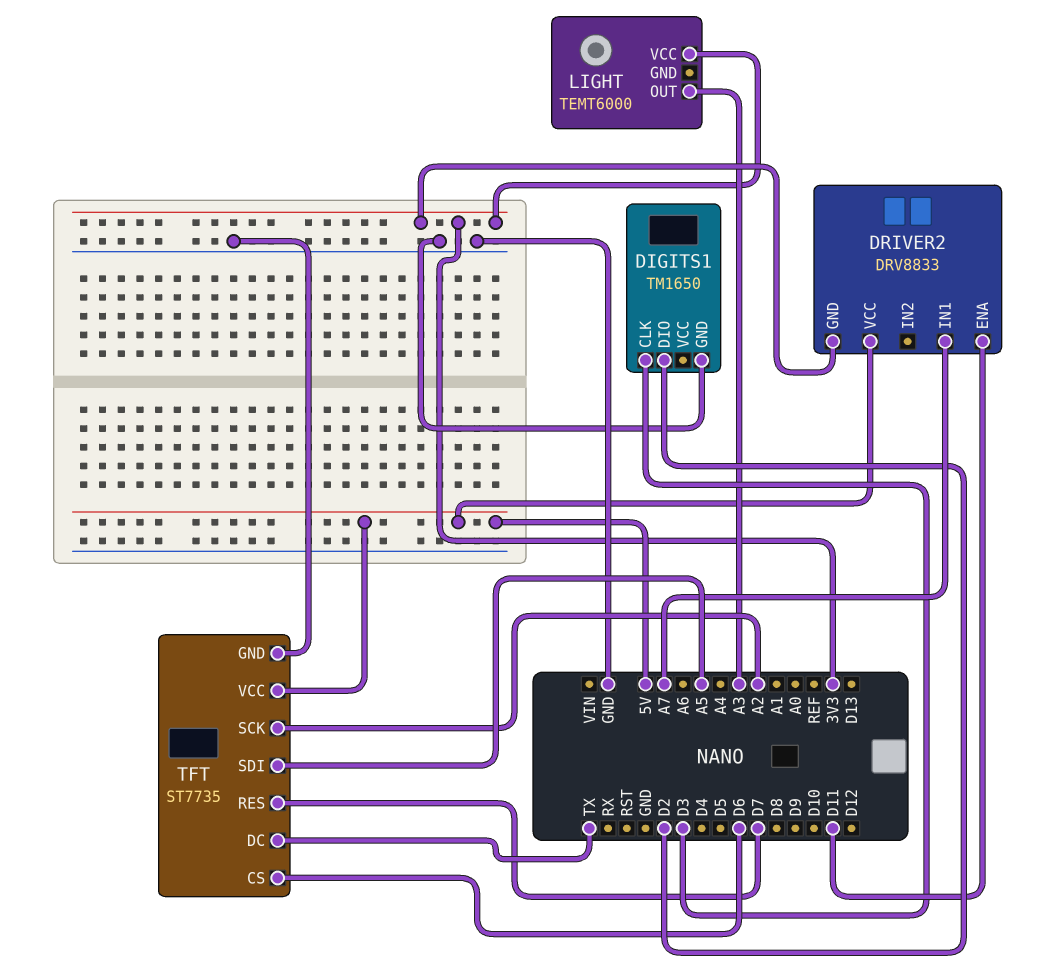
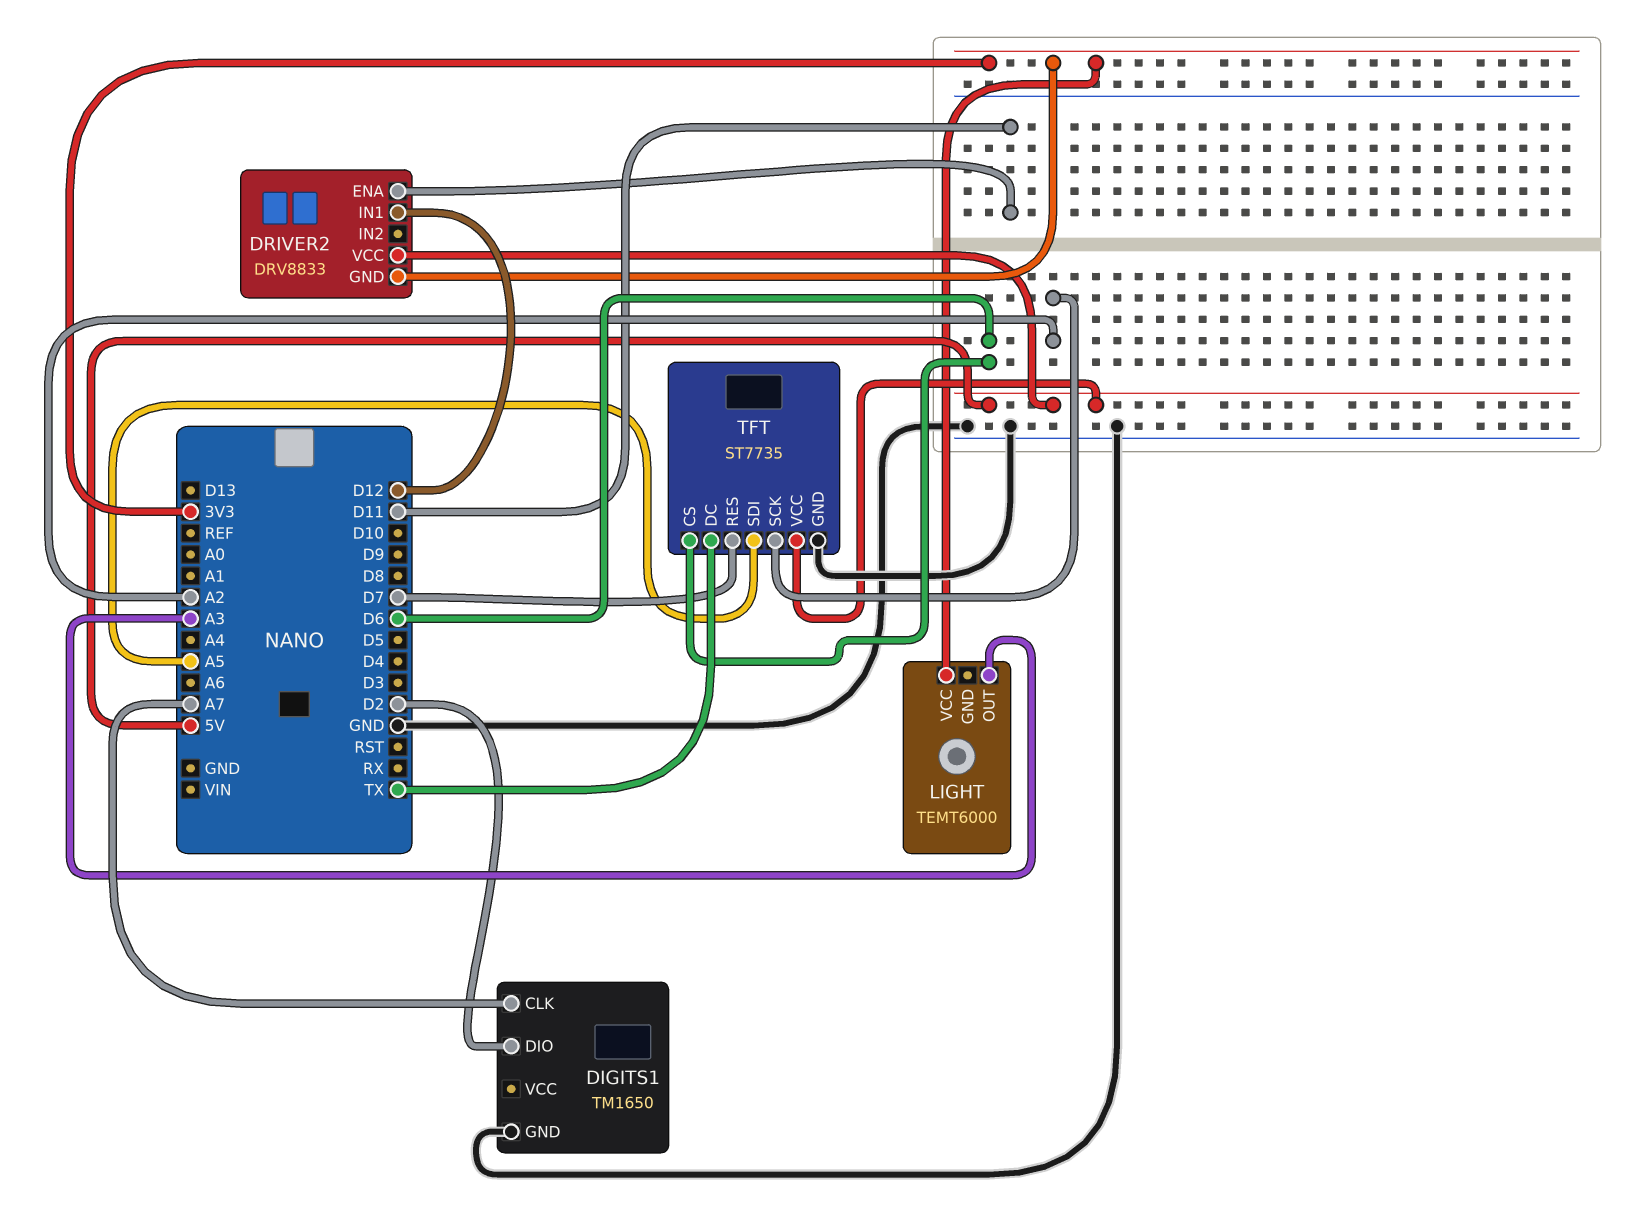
DIGITS1 pin CLK: D3 -> A7
DRIVER2 pin IN1: A7 -> D12

